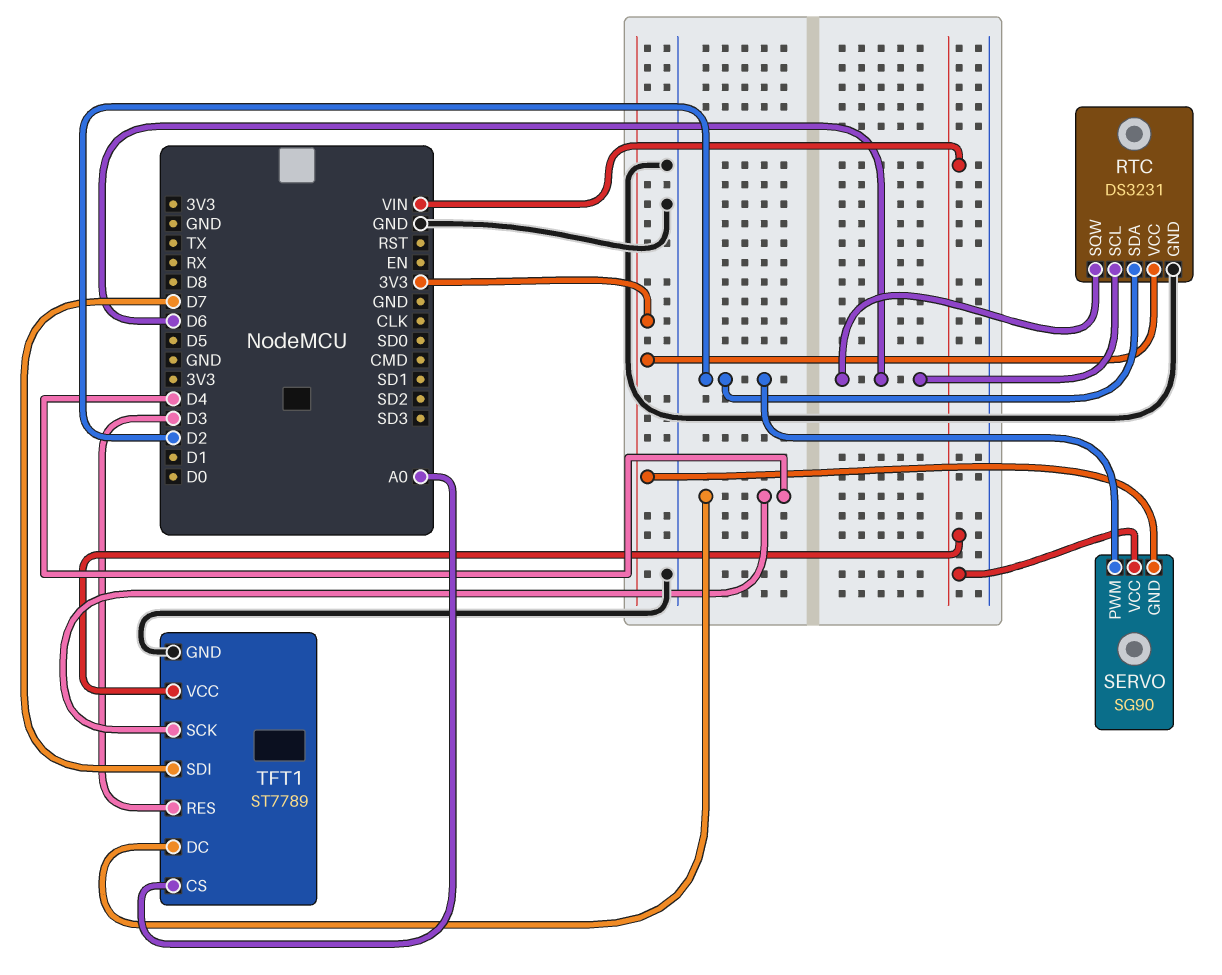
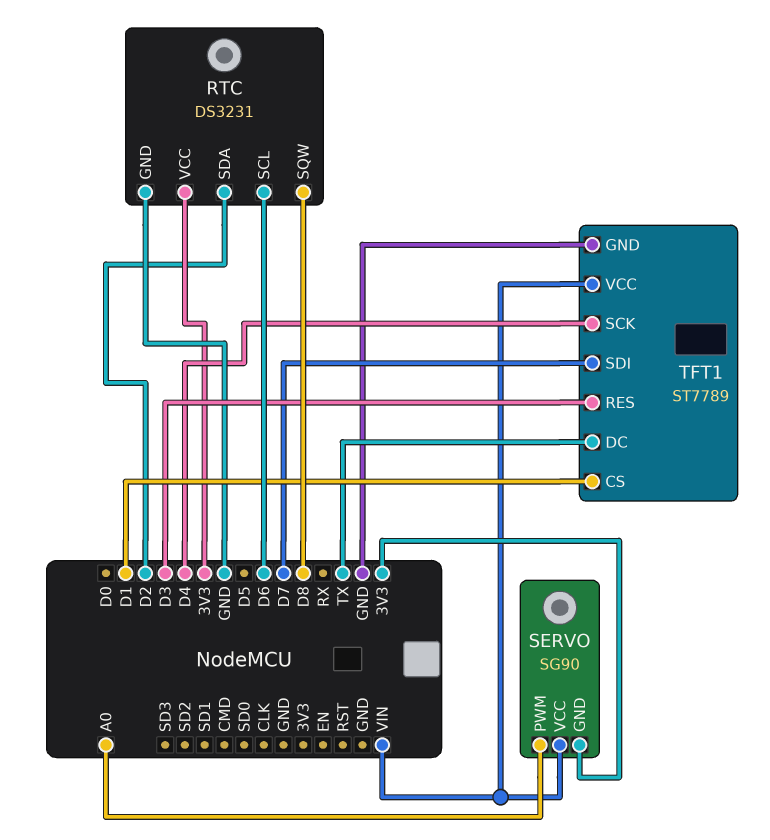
RTC pin SQW: D6 -> D8
SERVO pin PWM: D2 -> A0
TFT1 pin CS: A0 -> D1
TFT1 pin DC: D4 -> TX

